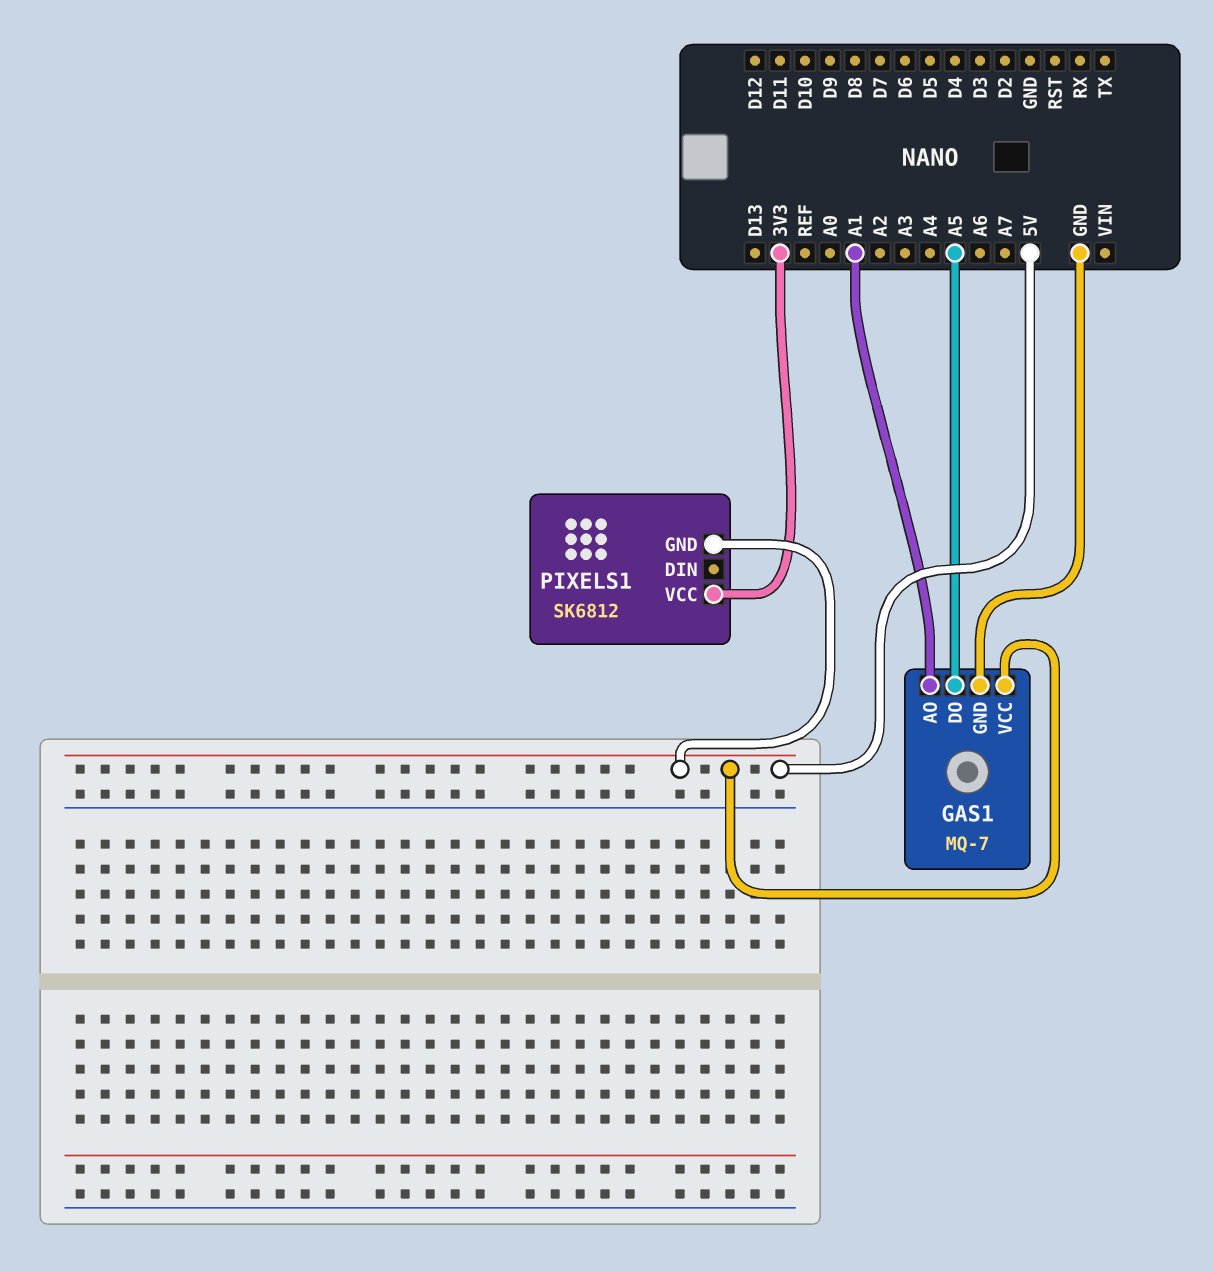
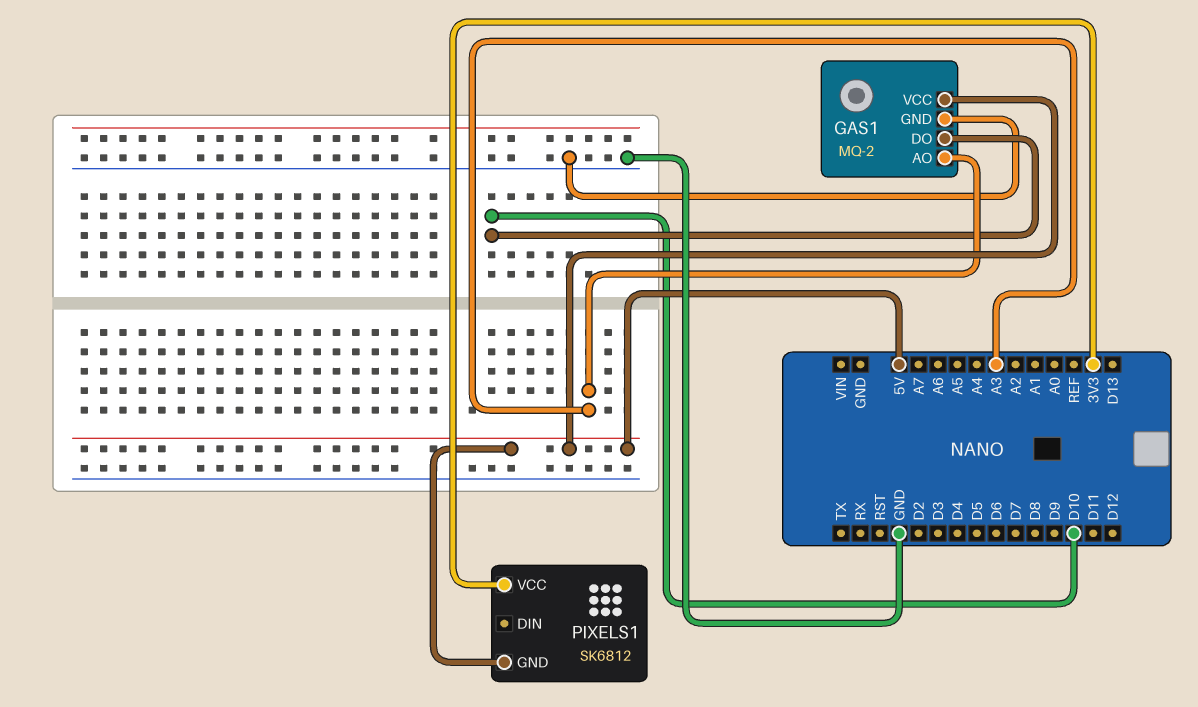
GAS1: MQ-7 -> MQ-2
GAS1 pin AO: A1 -> A3
GAS1 pin DO: A5 -> D10

